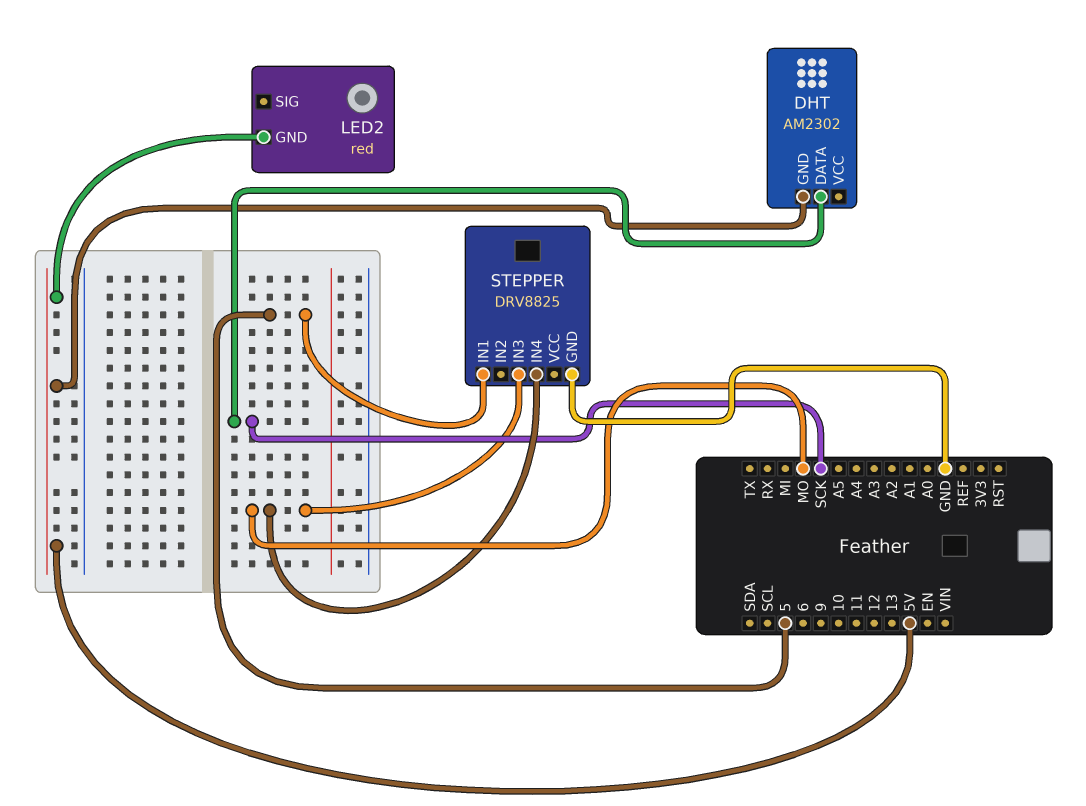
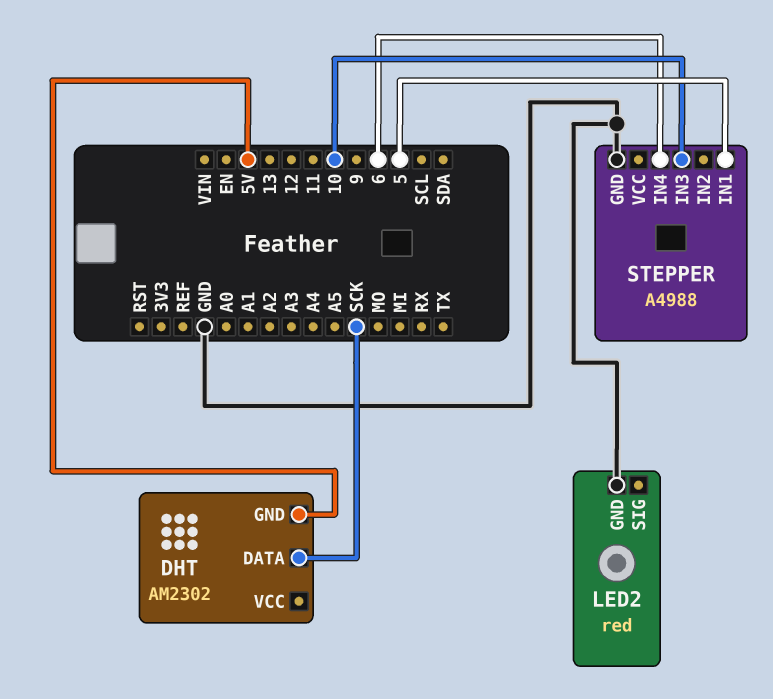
LED2 pin GND: 5V -> GND
STEPPER: DRV8825 -> A4988
STEPPER pin IN3: MO -> 10
STEPPER pin IN4: MO -> 6

